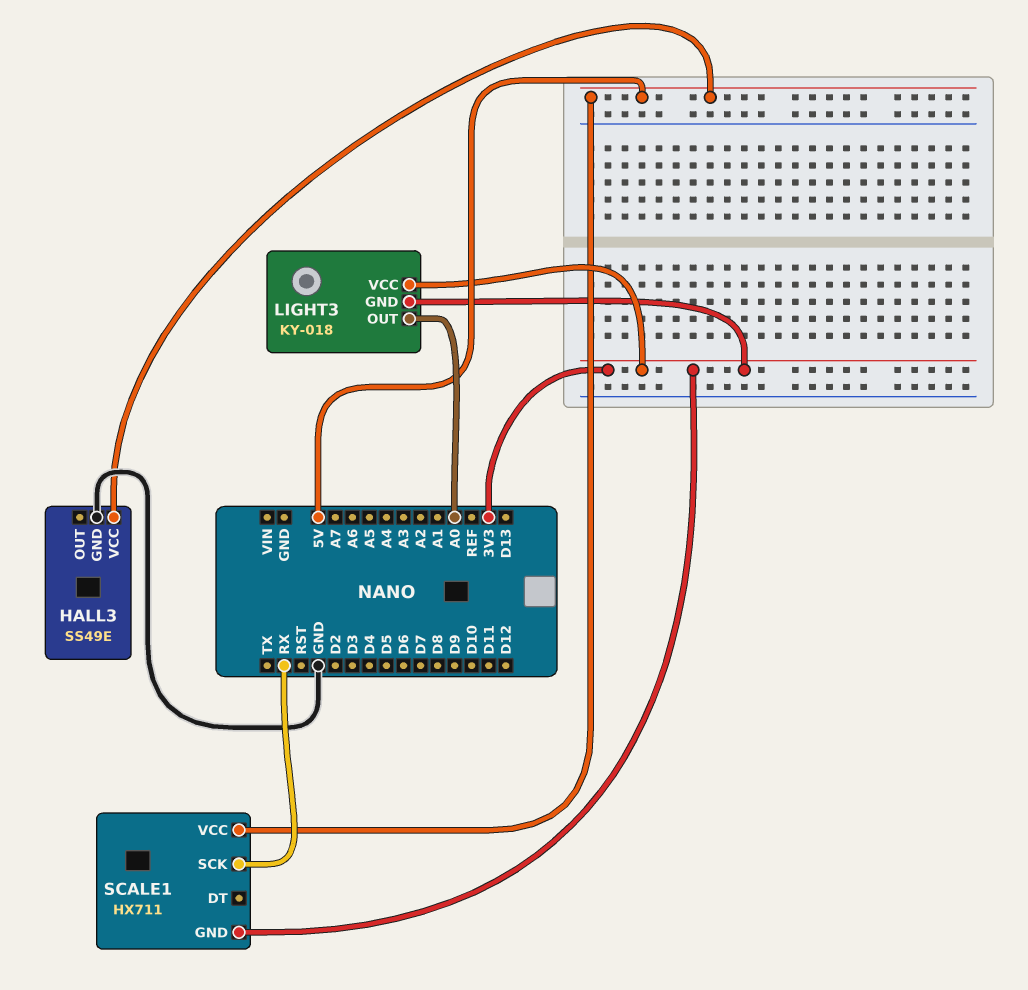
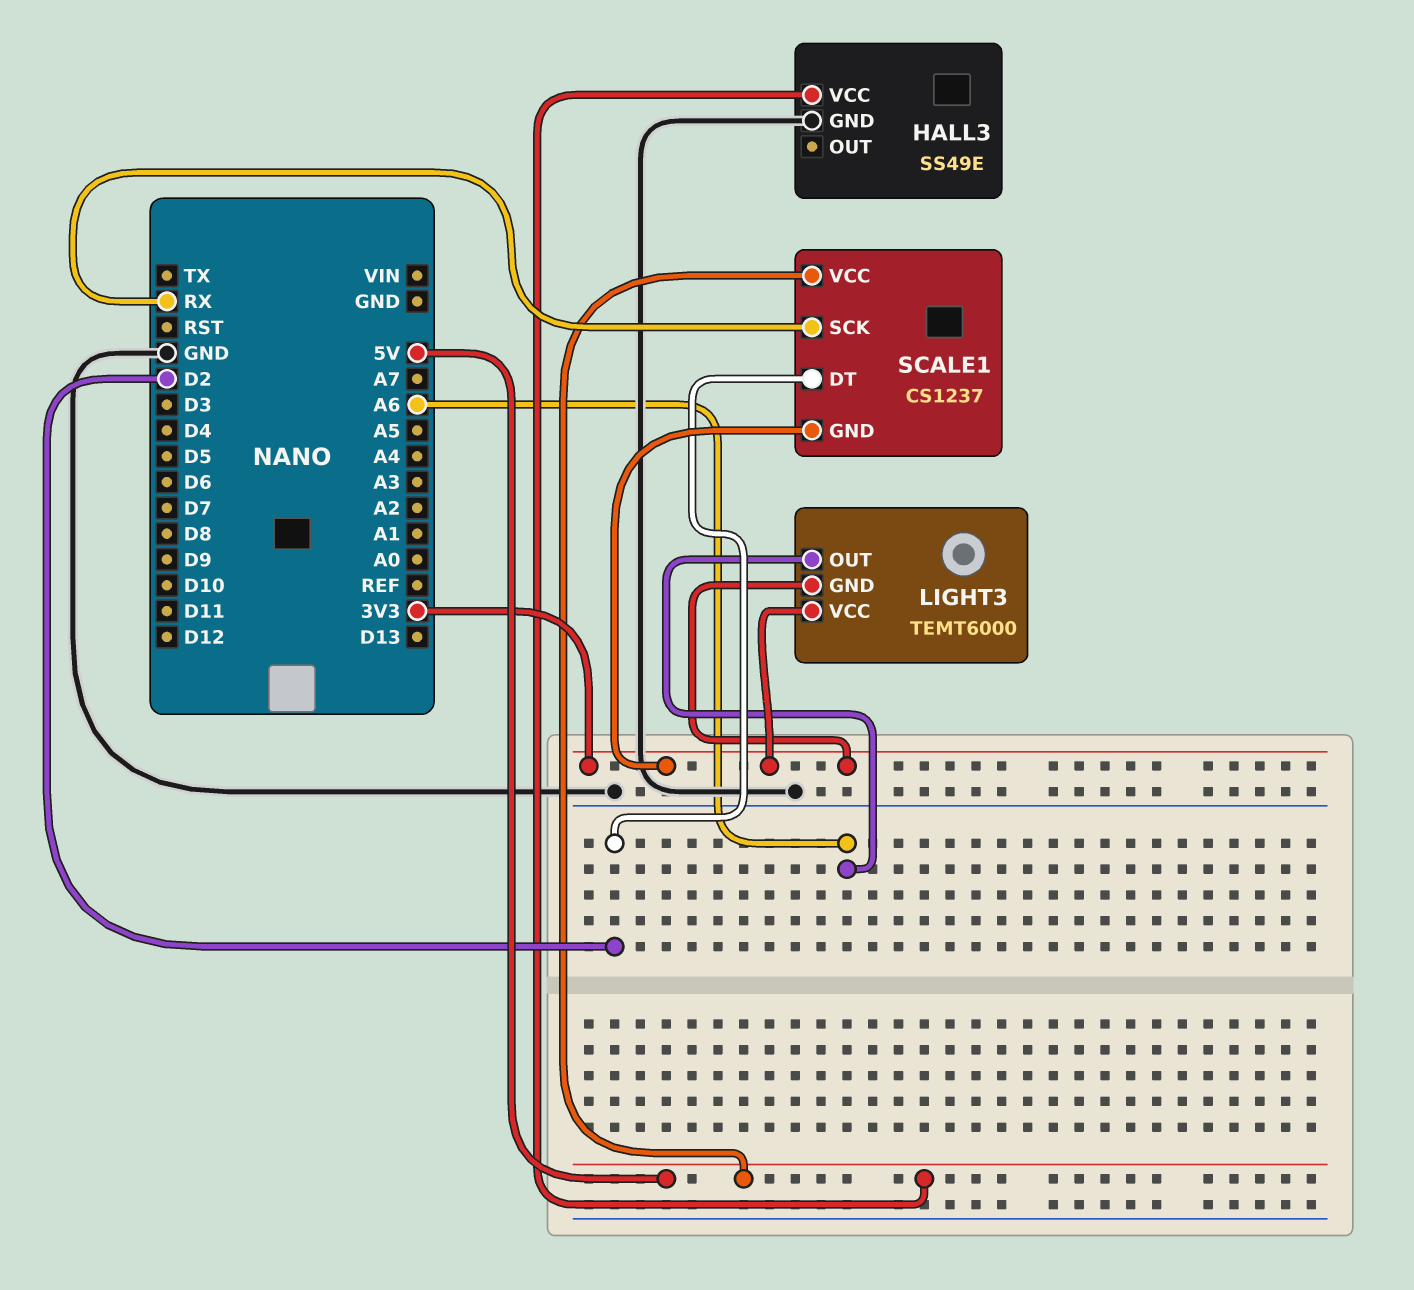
LIGHT3: KY-018 -> TEMT6000
LIGHT3 pin OUT: A0 -> A6
SCALE1: HX711 -> CS1237
SCALE1 pin DT: none -> D2

